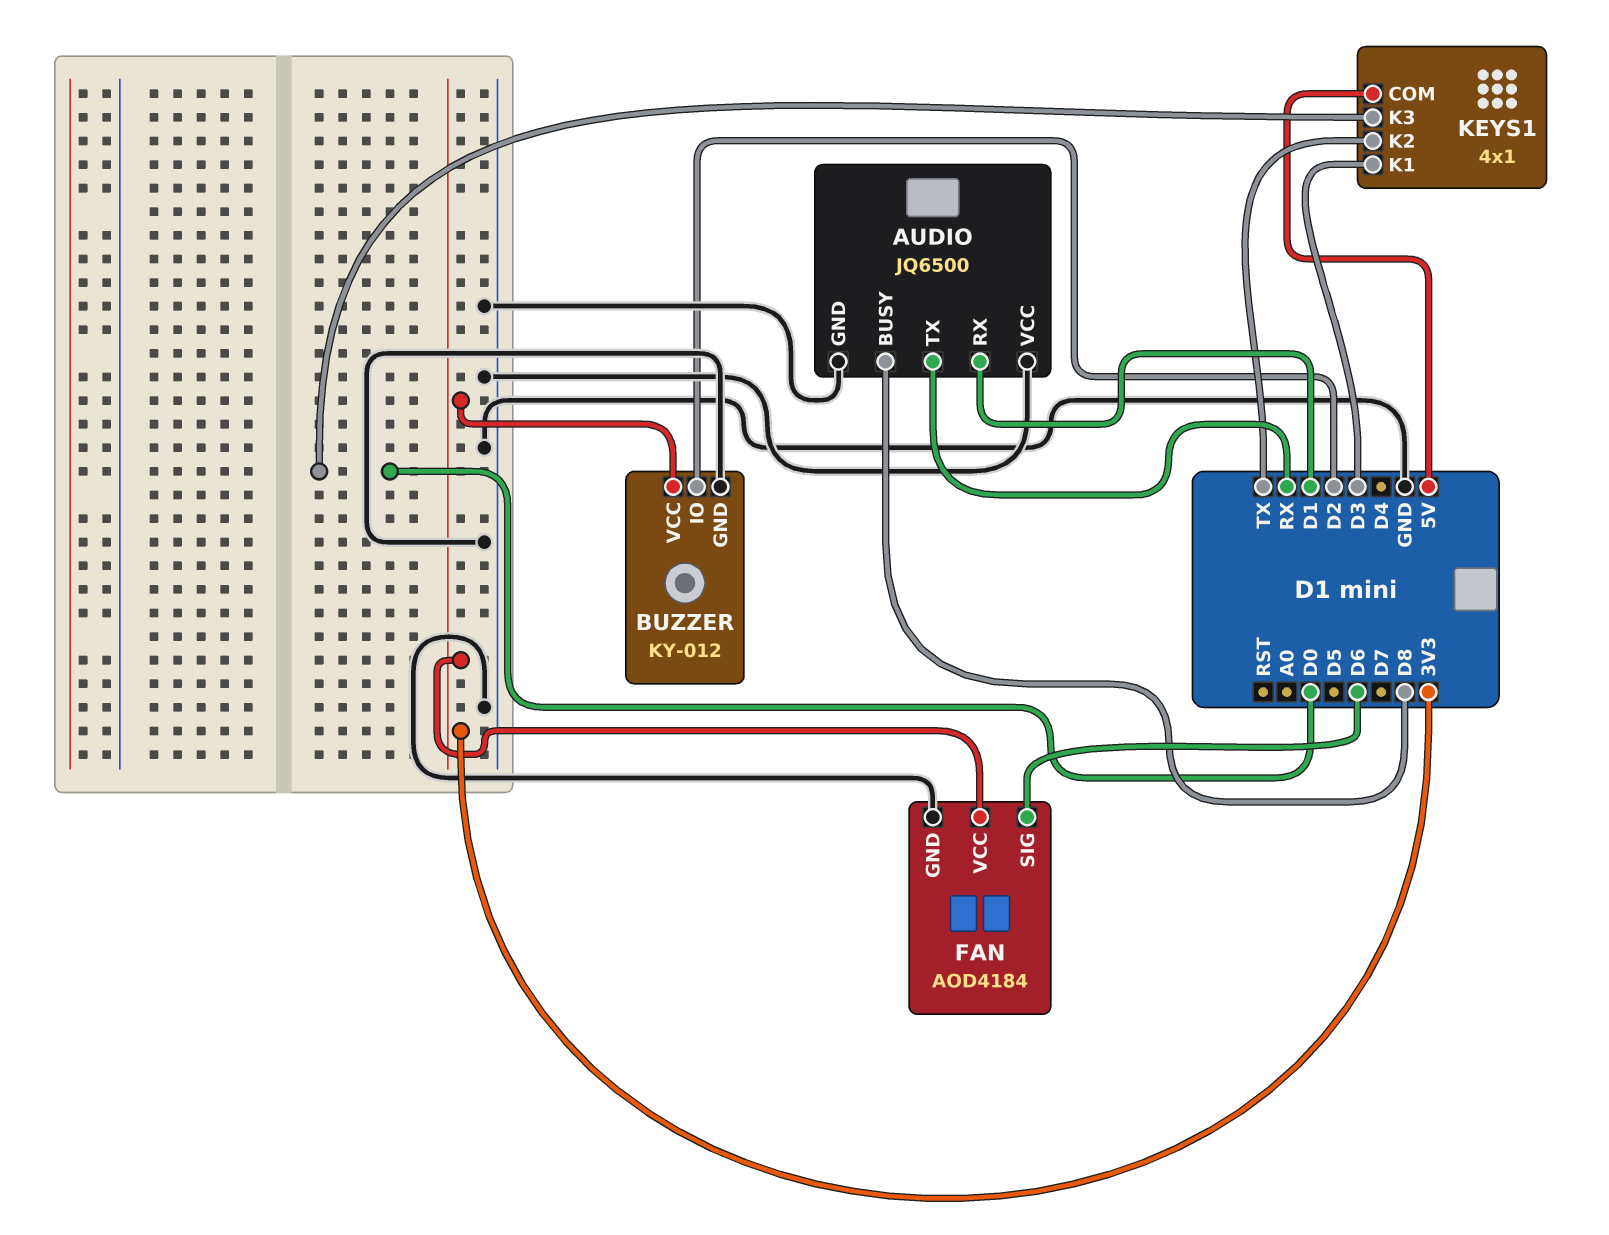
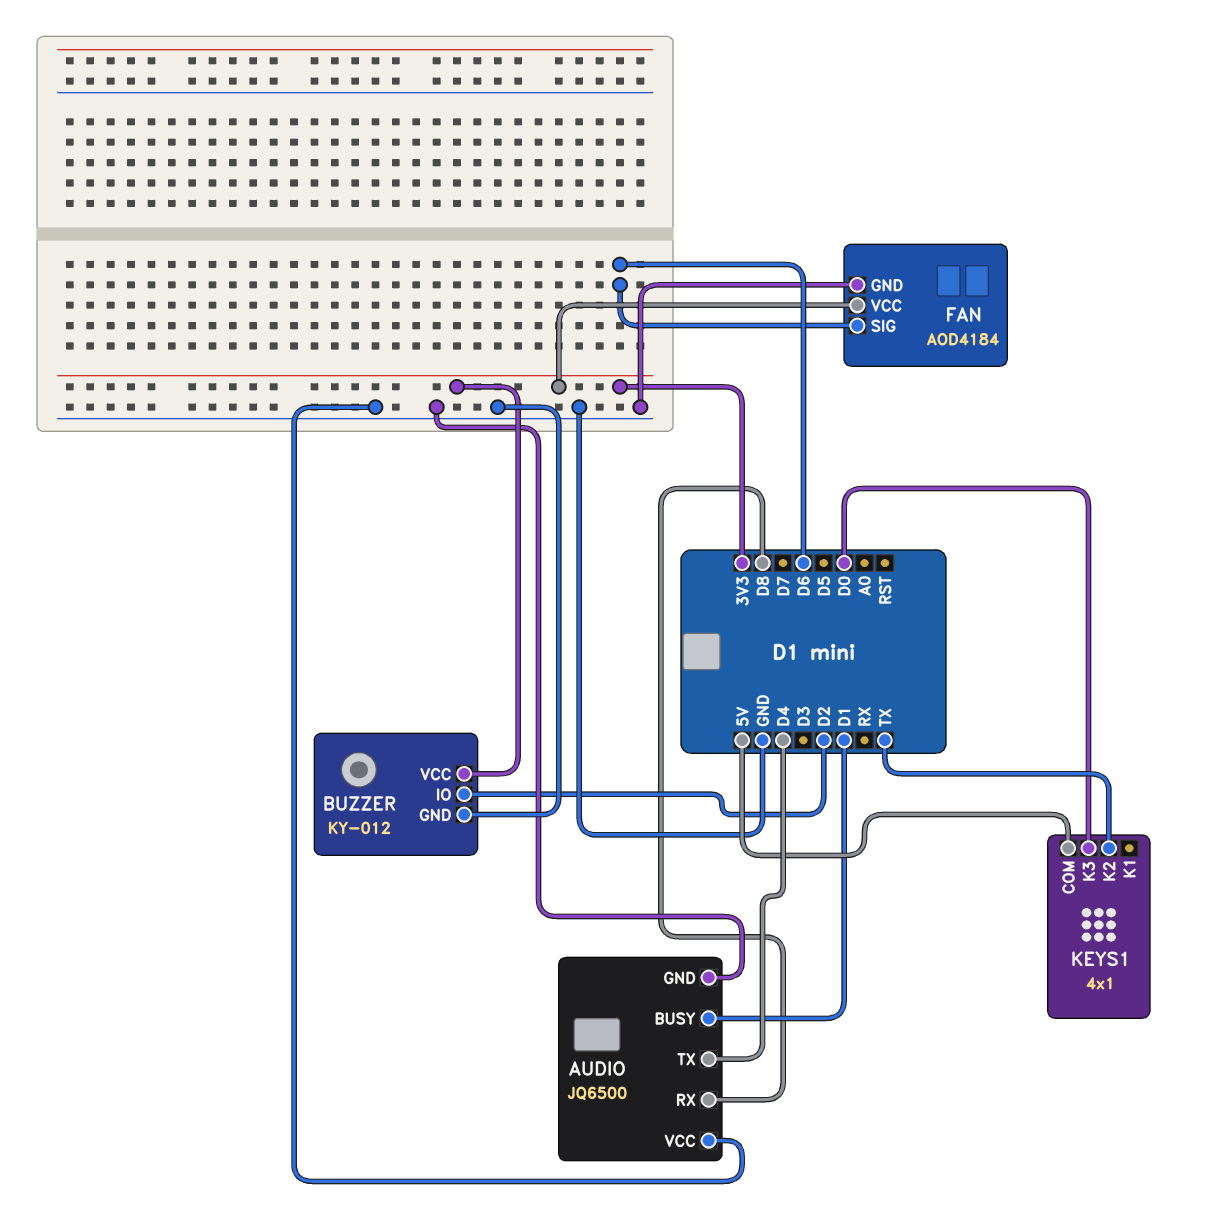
AUDIO pin BUSY: D8 -> D1
AUDIO pin RX: D1 -> D8
AUDIO pin TX: RX -> D4
KEYS1 pin K1: D3 -> none

